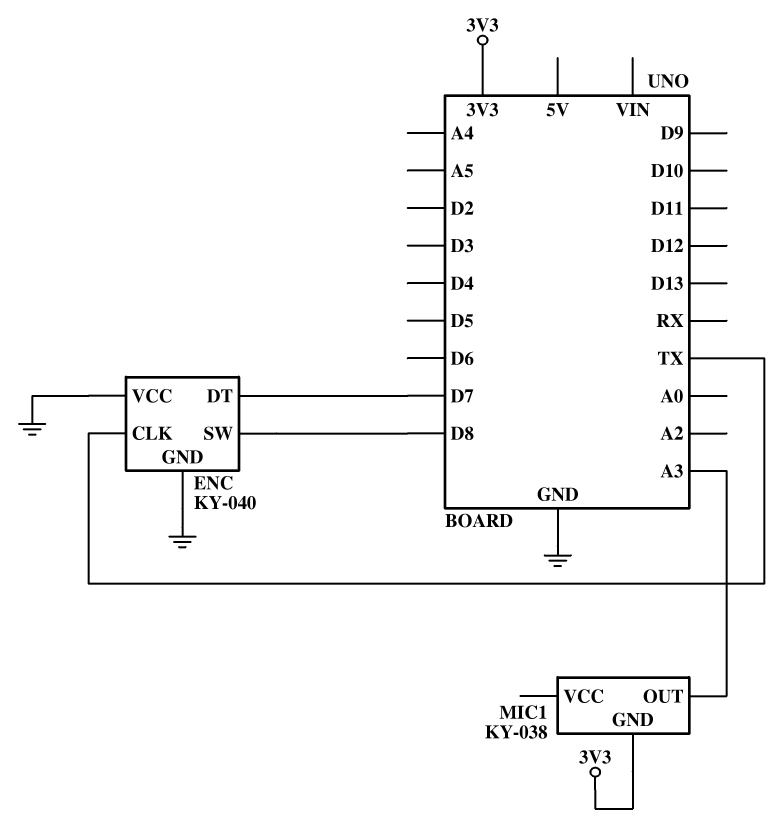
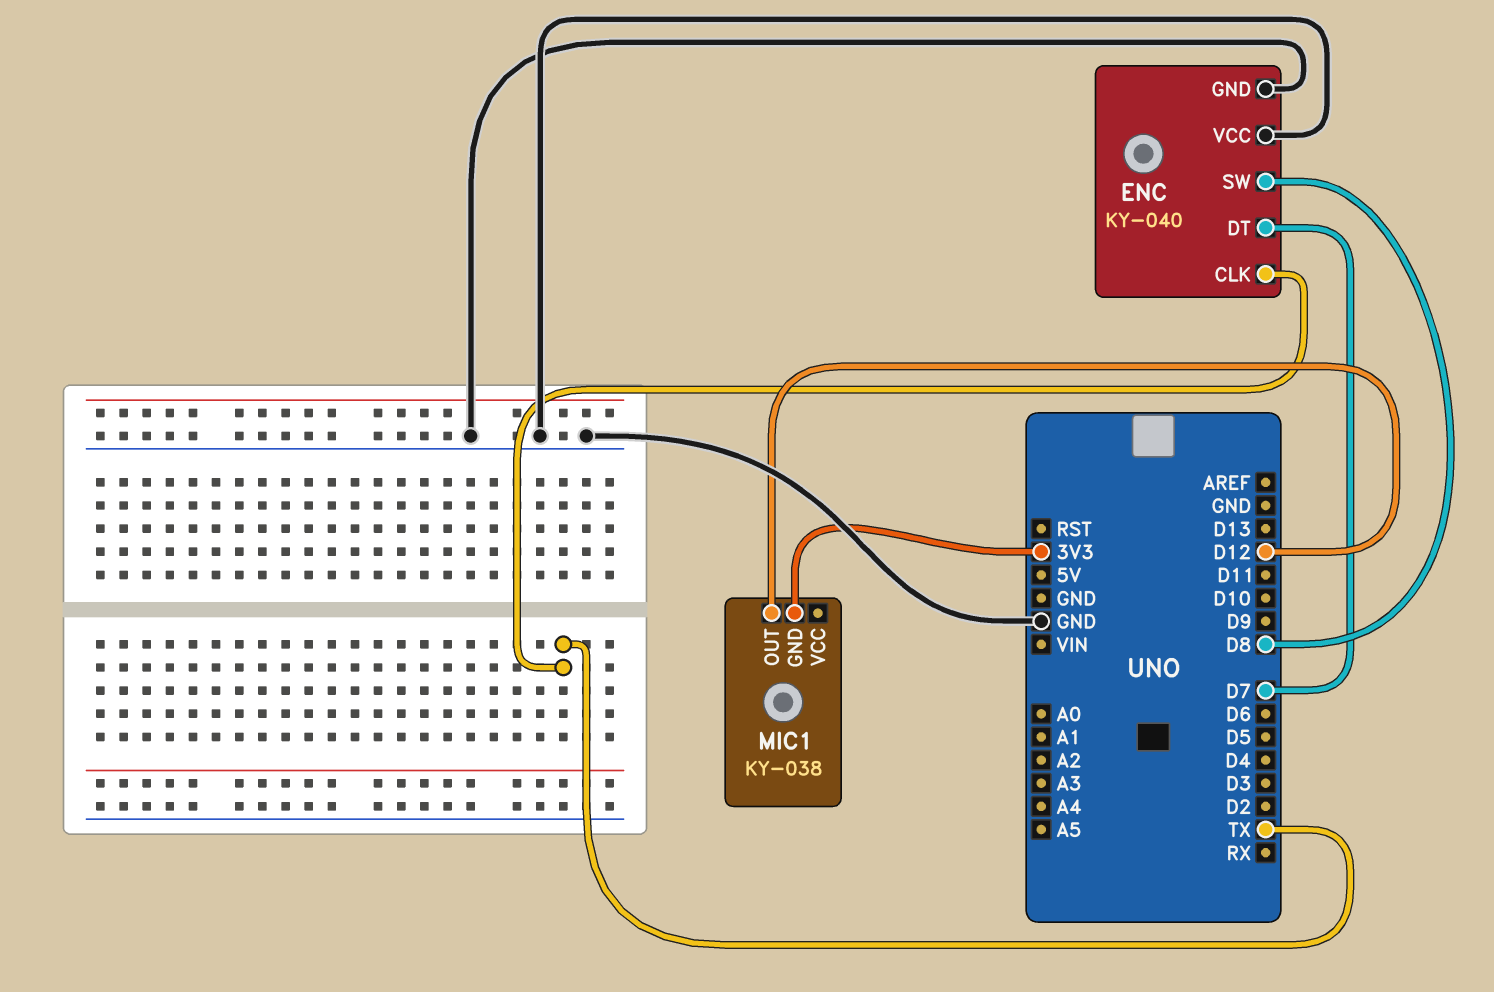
MIC1 pin OUT: A3 -> D12

